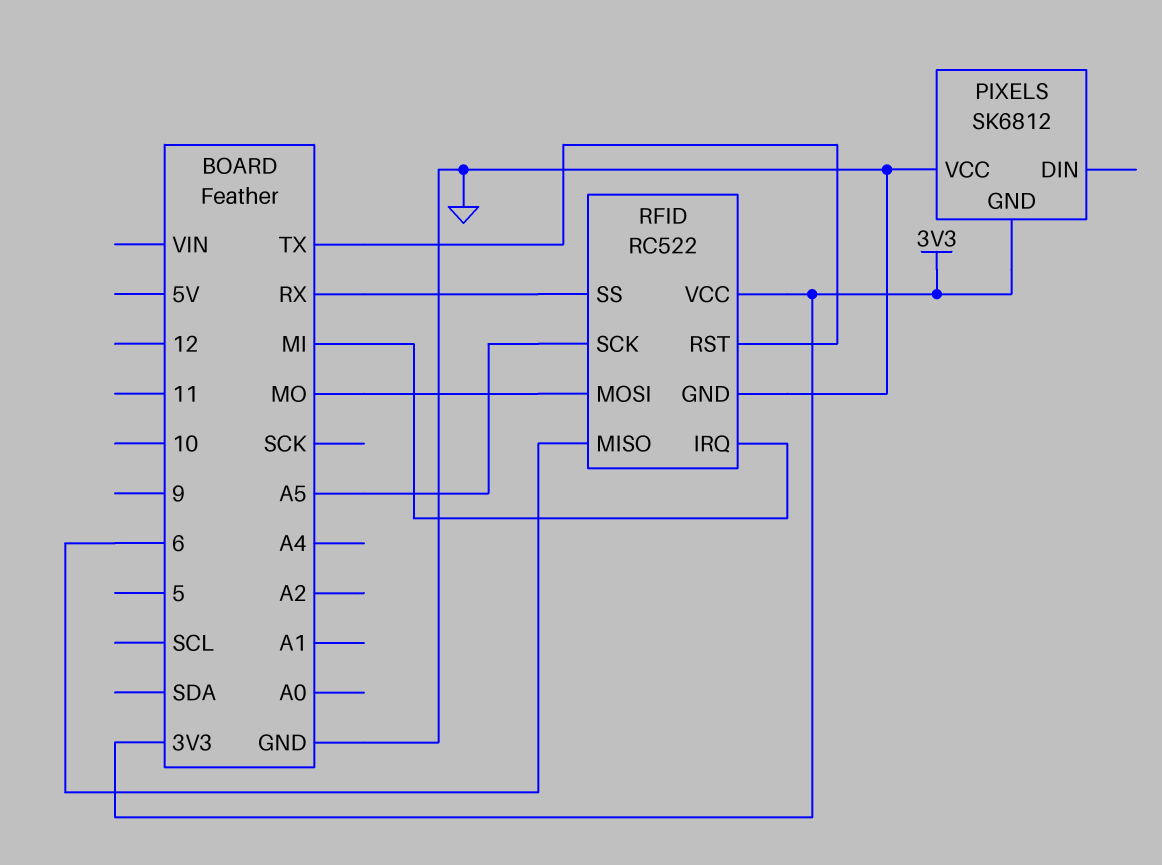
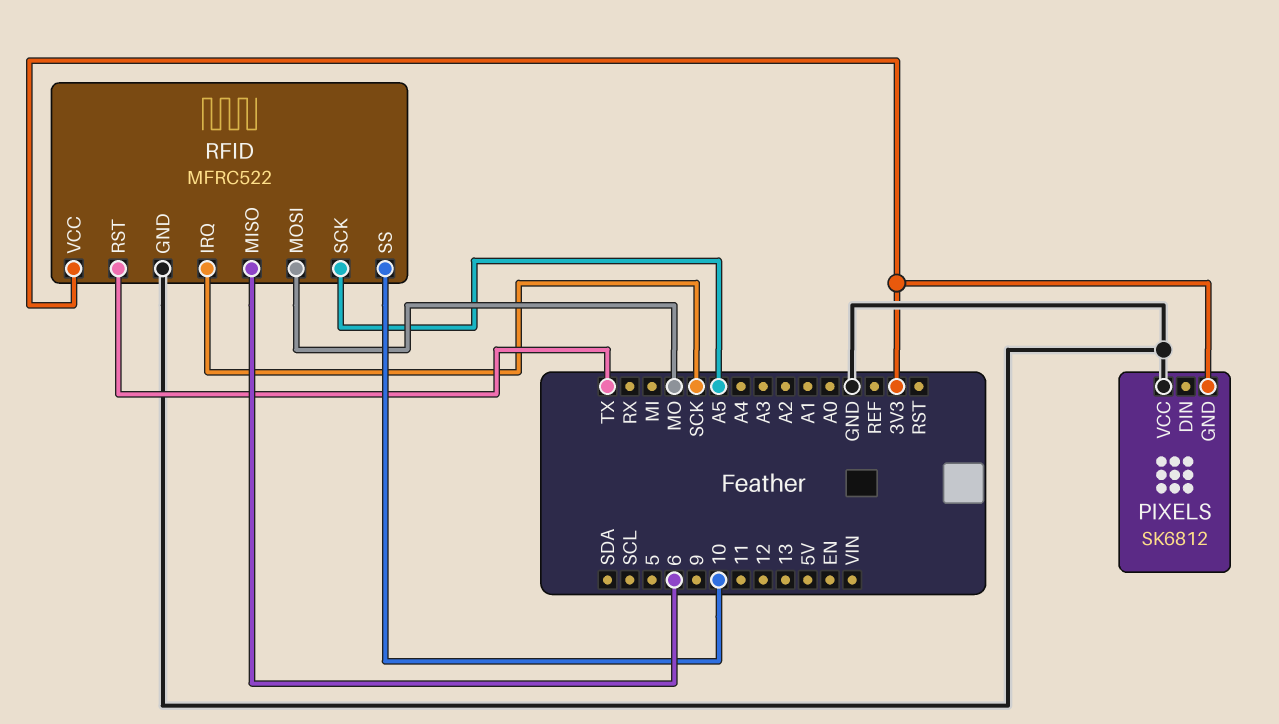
RFID: RC522 -> MFRC522
RFID pin IRQ: MI -> SCK
RFID pin SS: RX -> 10

